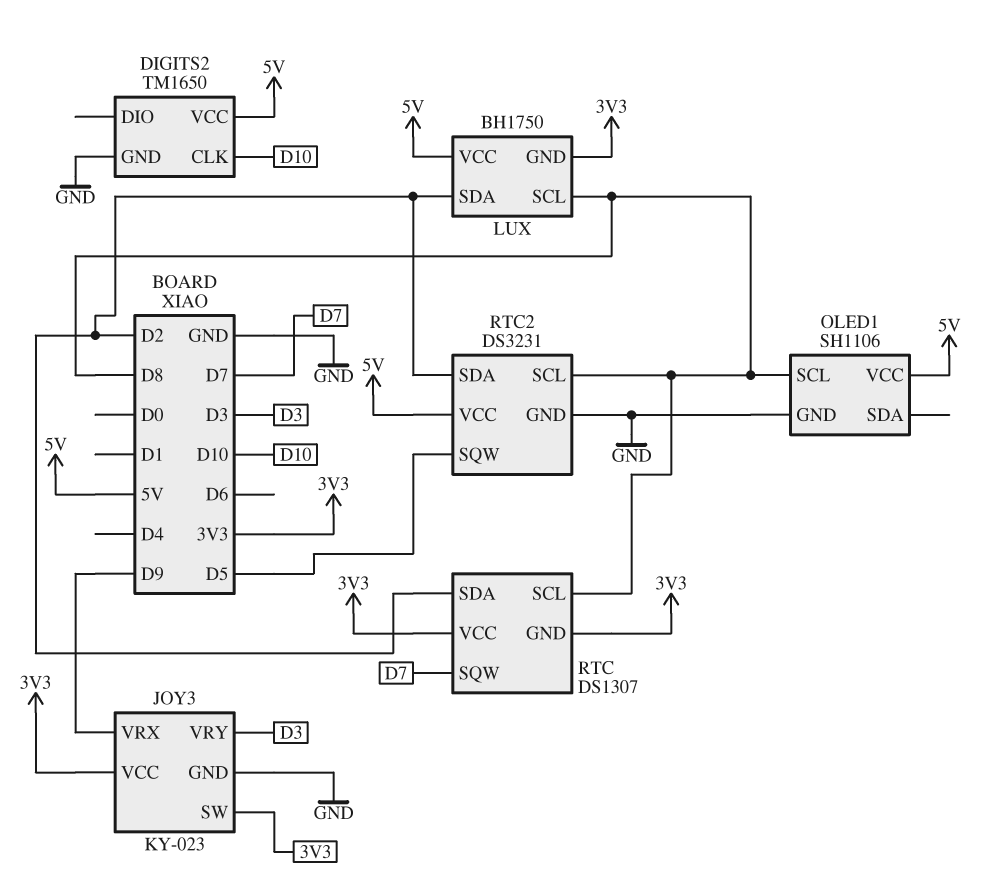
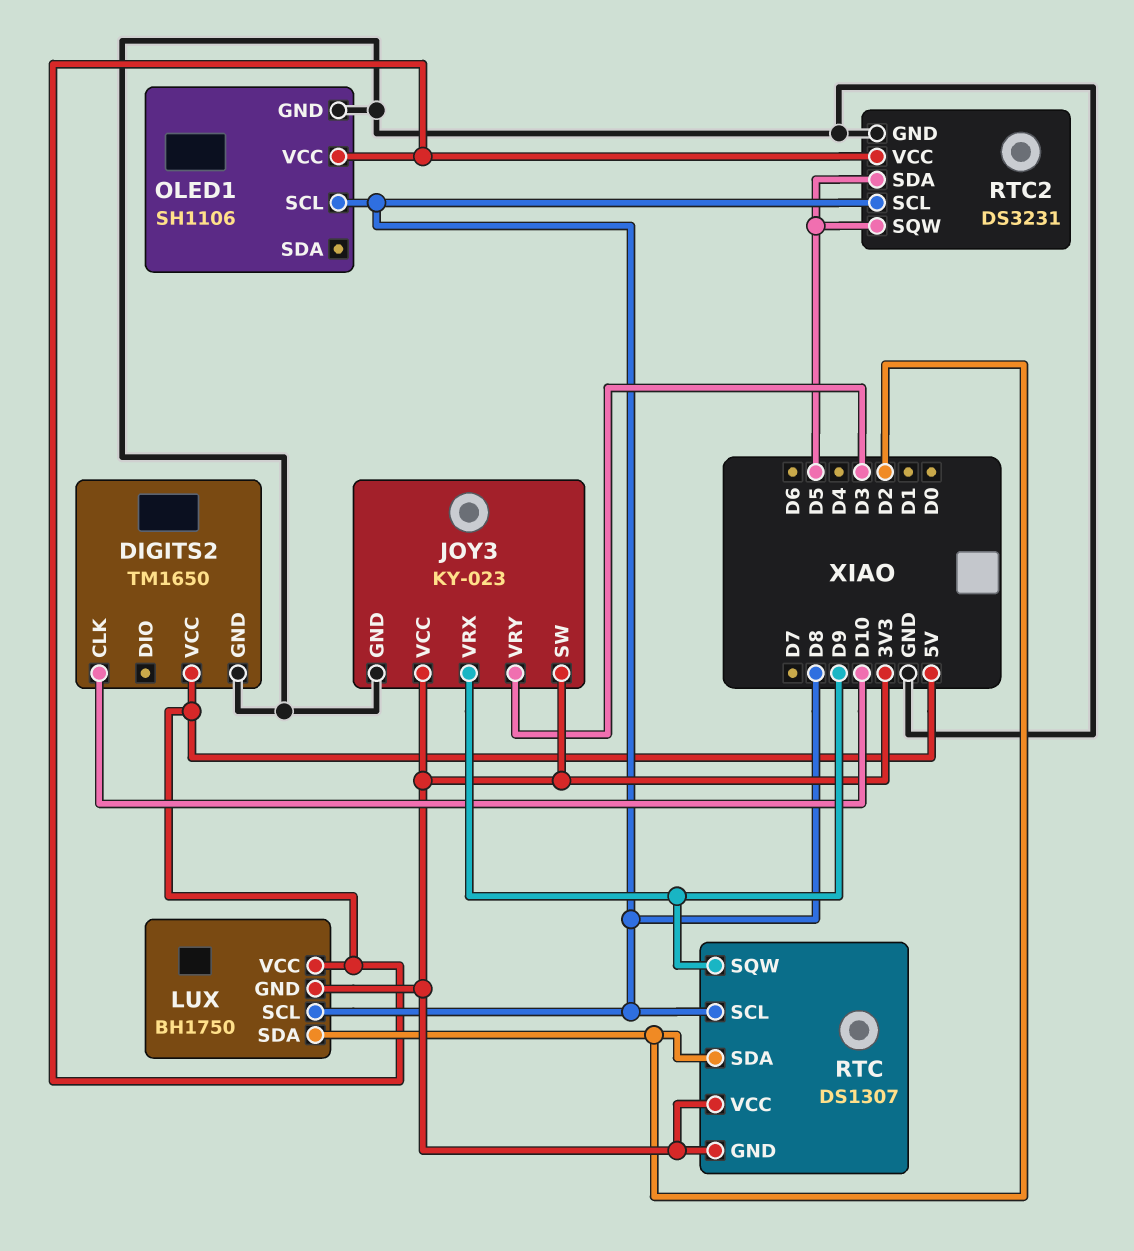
RTC pin SQW: D7 -> D9
RTC2 pin SDA: D2 -> D5

